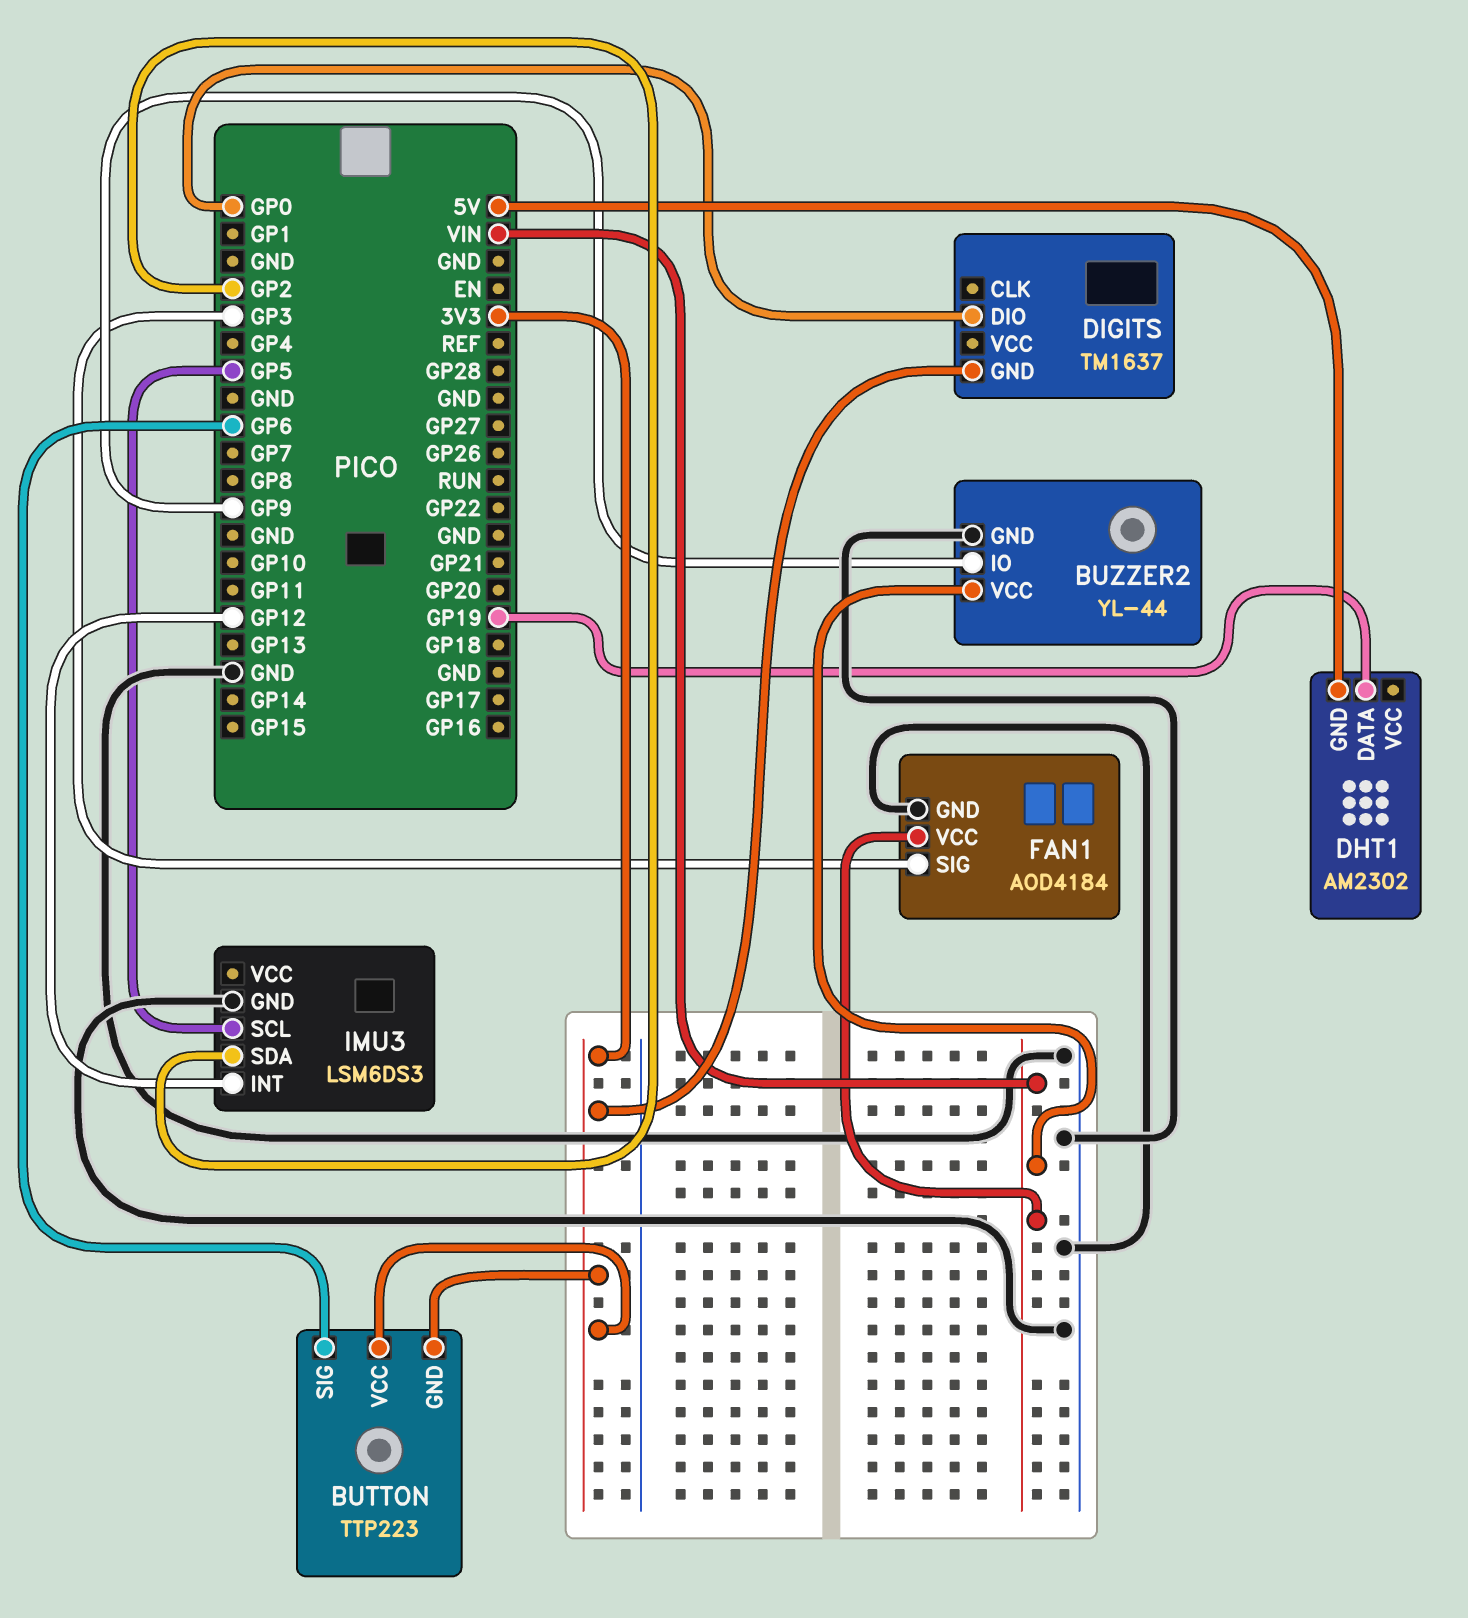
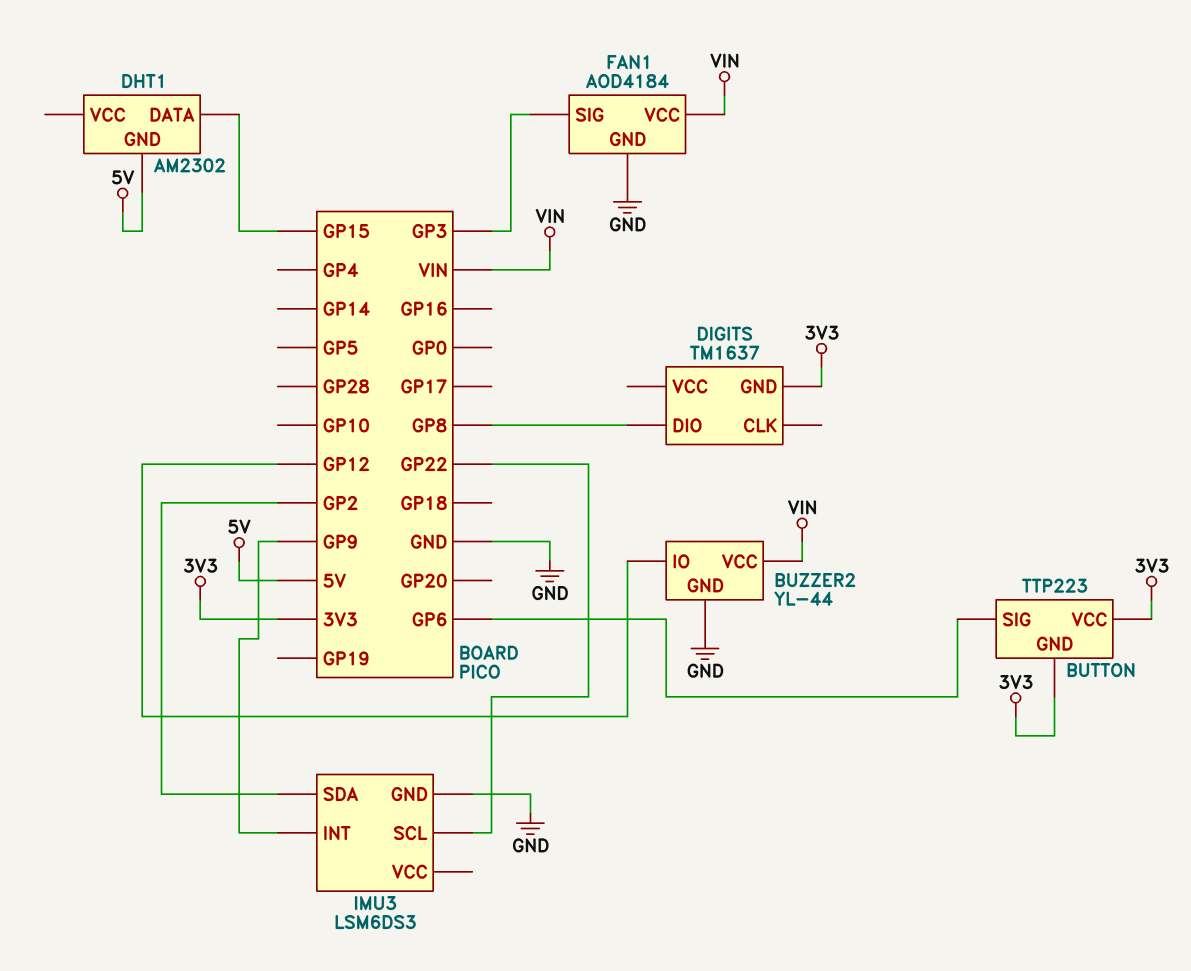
BUZZER2 pin IO: GP9 -> GP12
DHT1 pin DATA: GP19 -> GP15
DIGITS pin DIO: GP0 -> GP8
IMU3 pin INT: GP12 -> GP9
IMU3 pin SCL: GP5 -> GP22

